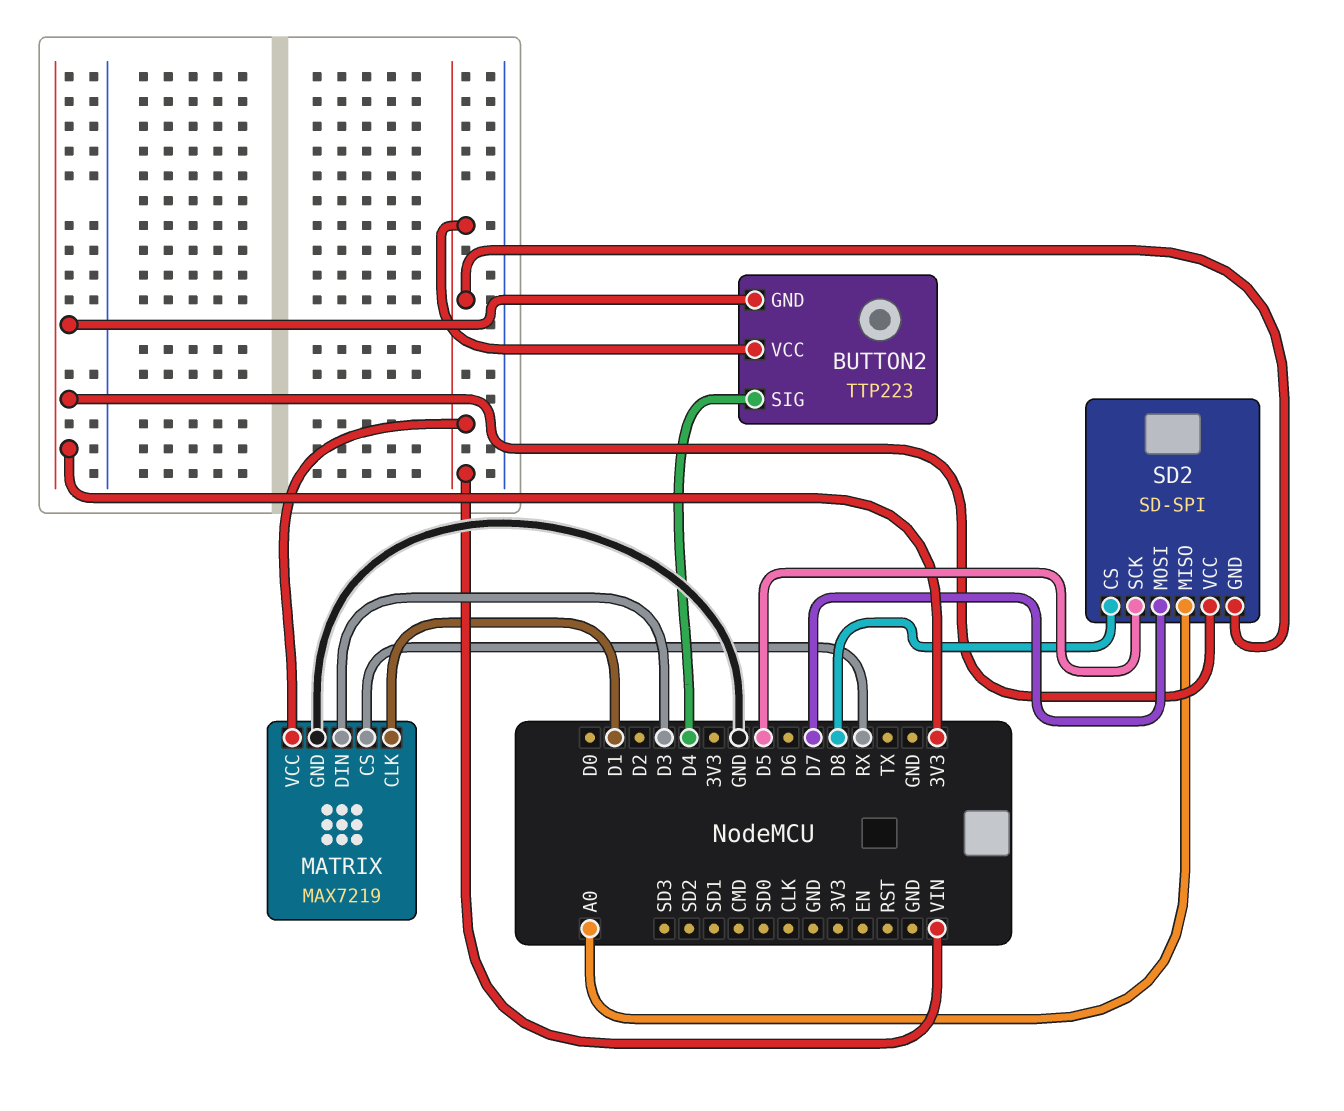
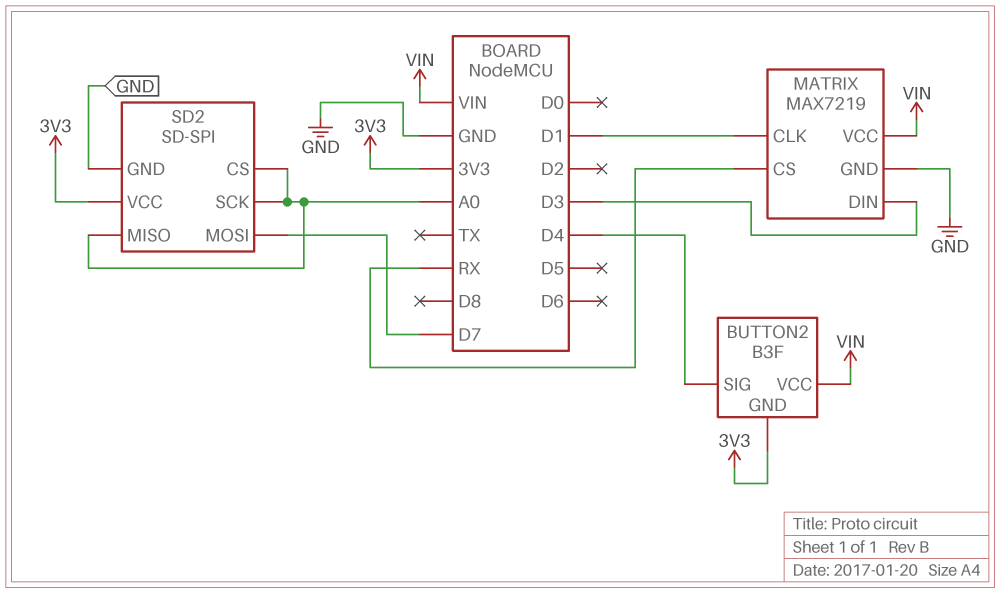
BUTTON2: TTP223 -> B3F
SD2 pin CS: D8 -> A0
SD2 pin GND: VIN -> GND
SD2 pin SCK: D5 -> A0

